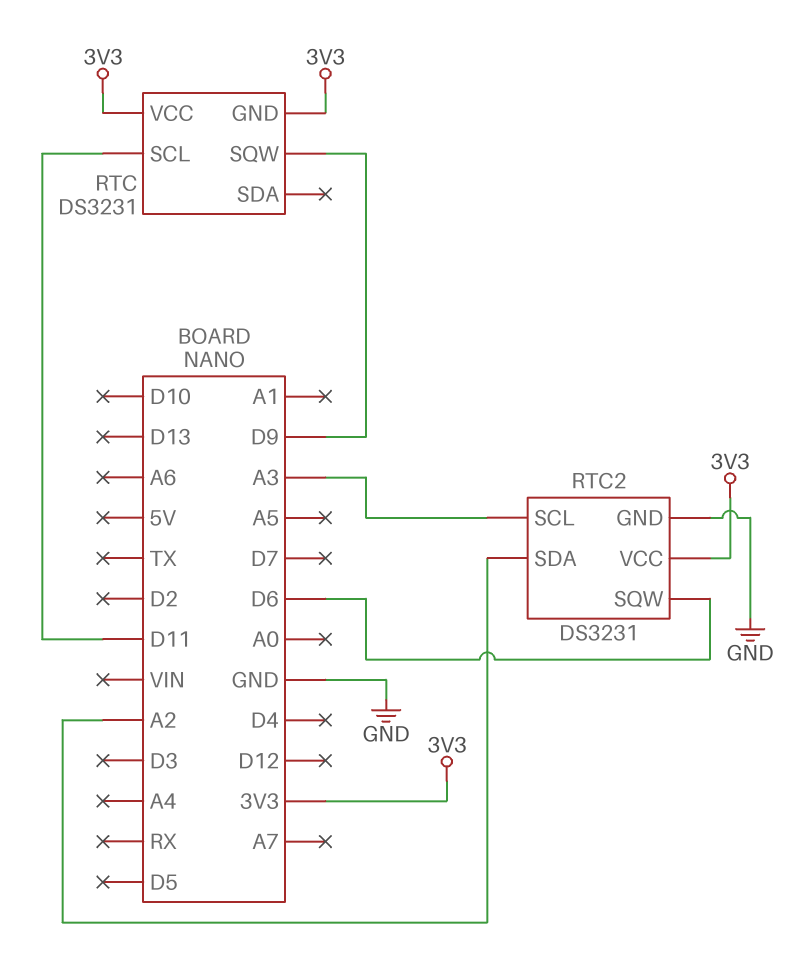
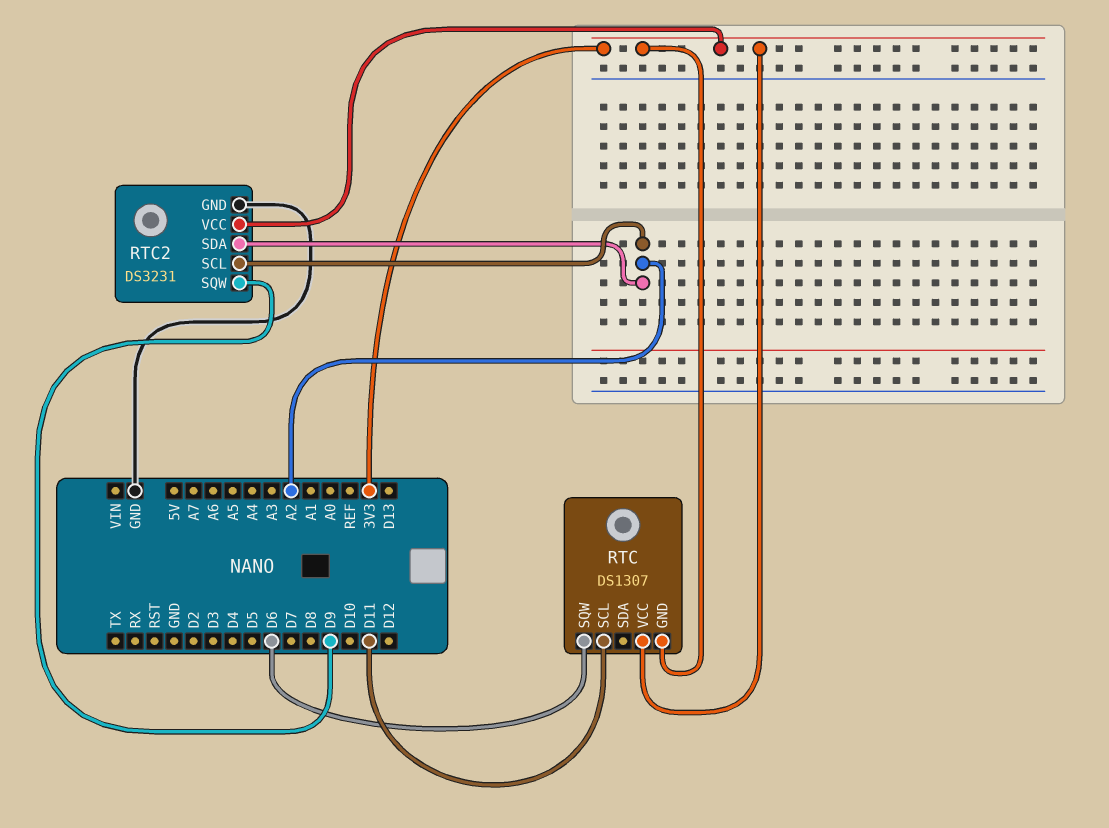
RTC: DS3231 -> DS1307
RTC pin SQW: D9 -> D6
RTC2 pin SCL: A3 -> A2
RTC2 pin SQW: D6 -> D9

